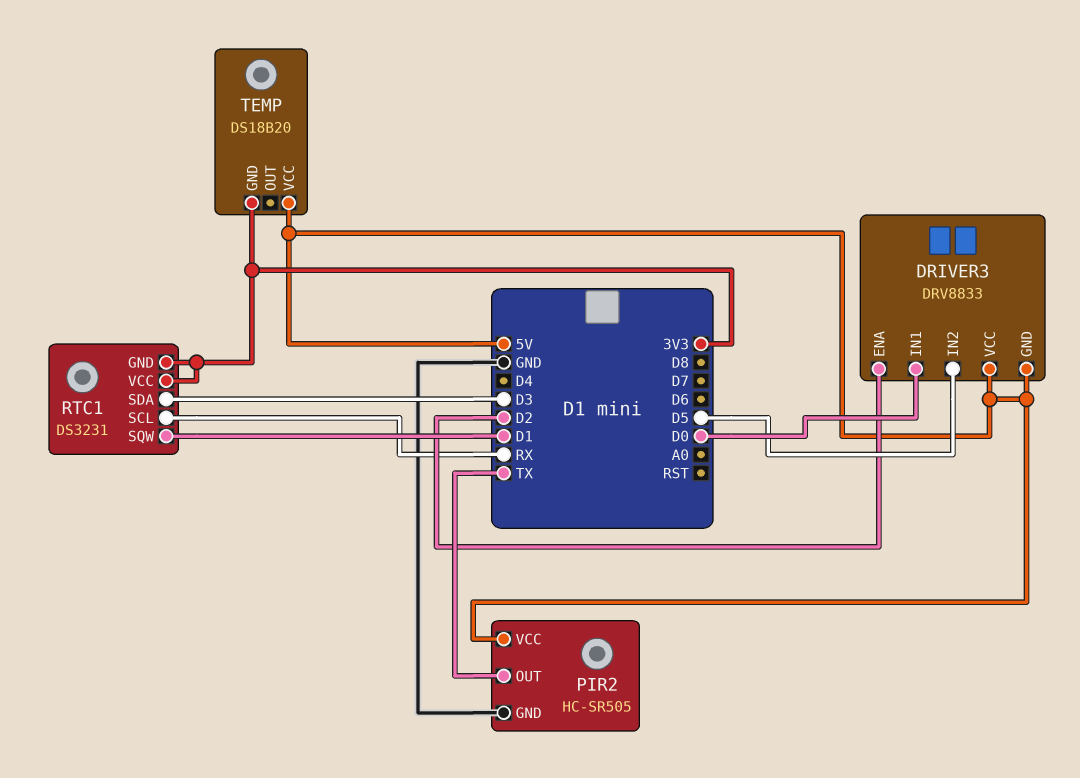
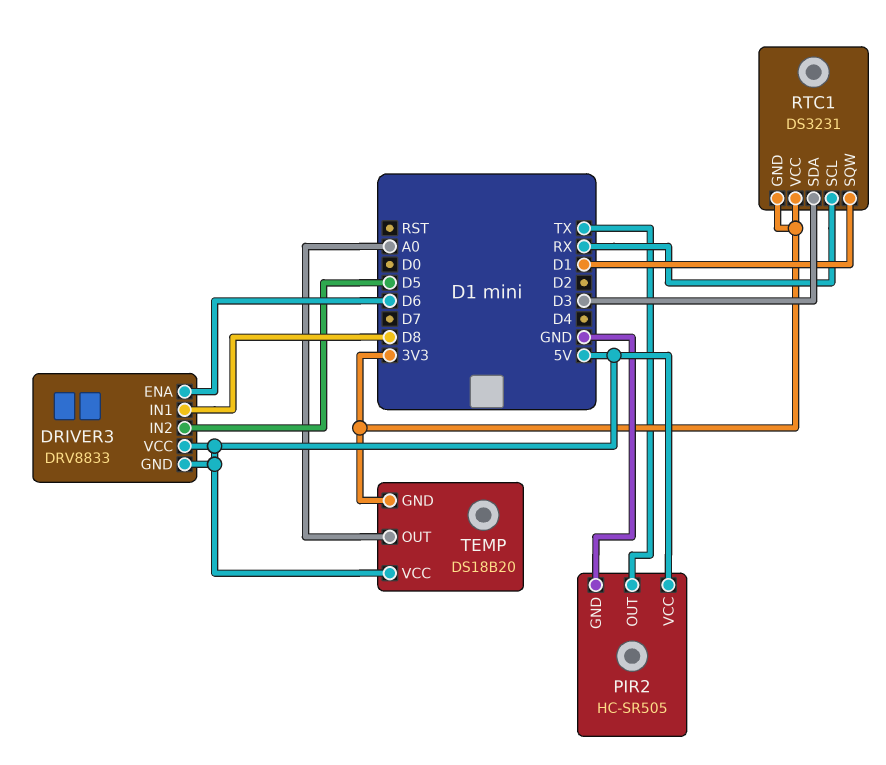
DRIVER3 pin ENA: D2 -> D6
DRIVER3 pin IN1: D0 -> D8
TEMP pin OUT: none -> A0

